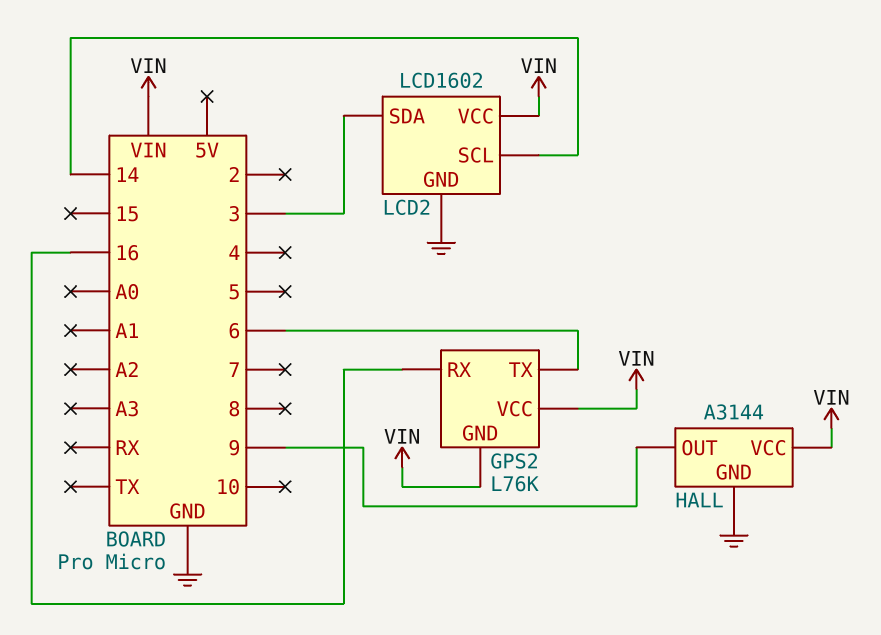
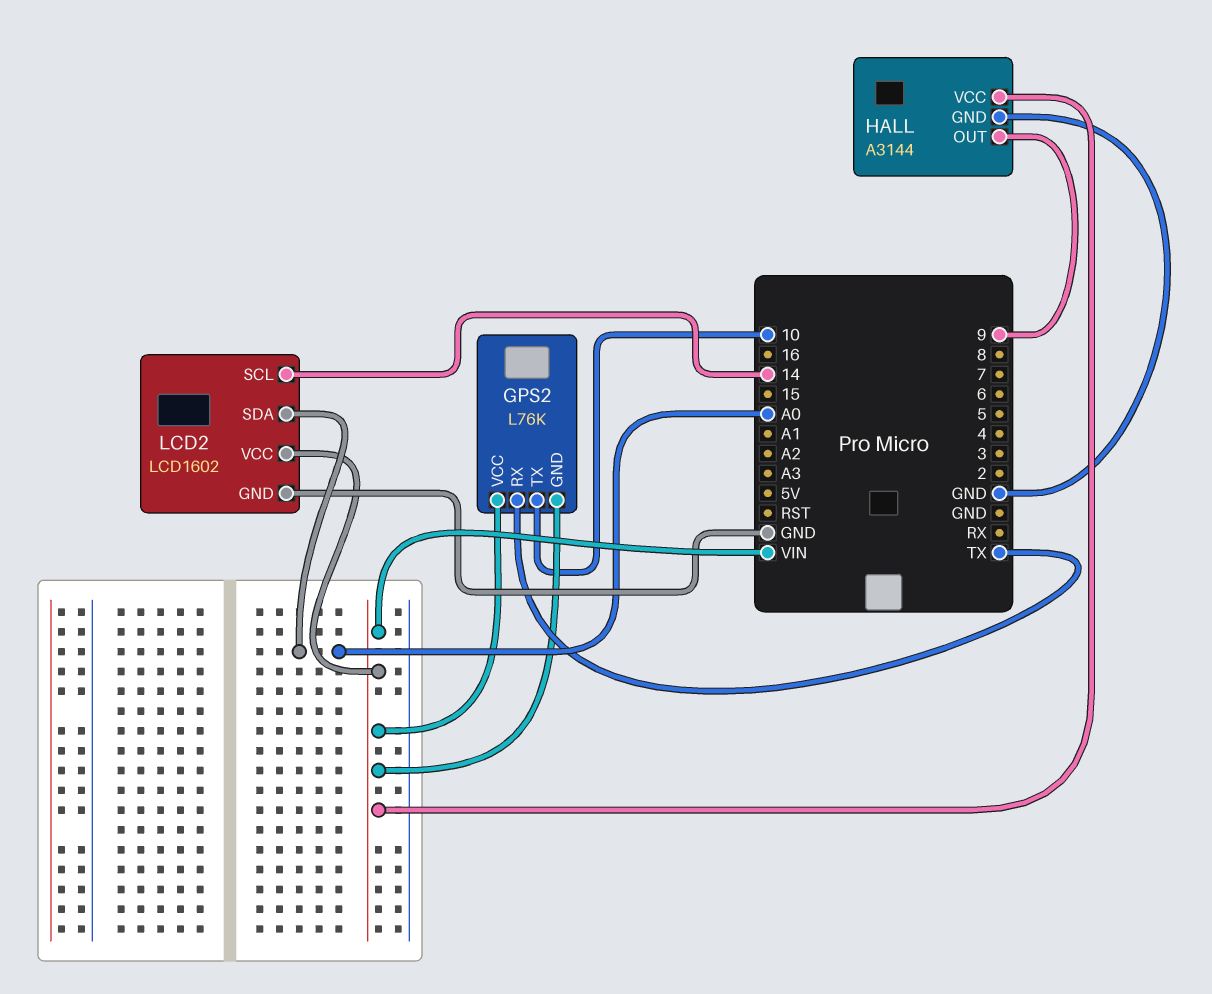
GPS2 pin RX: 16 -> TX
GPS2 pin TX: 6 -> 10
LCD2 pin SDA: 3 -> A0

